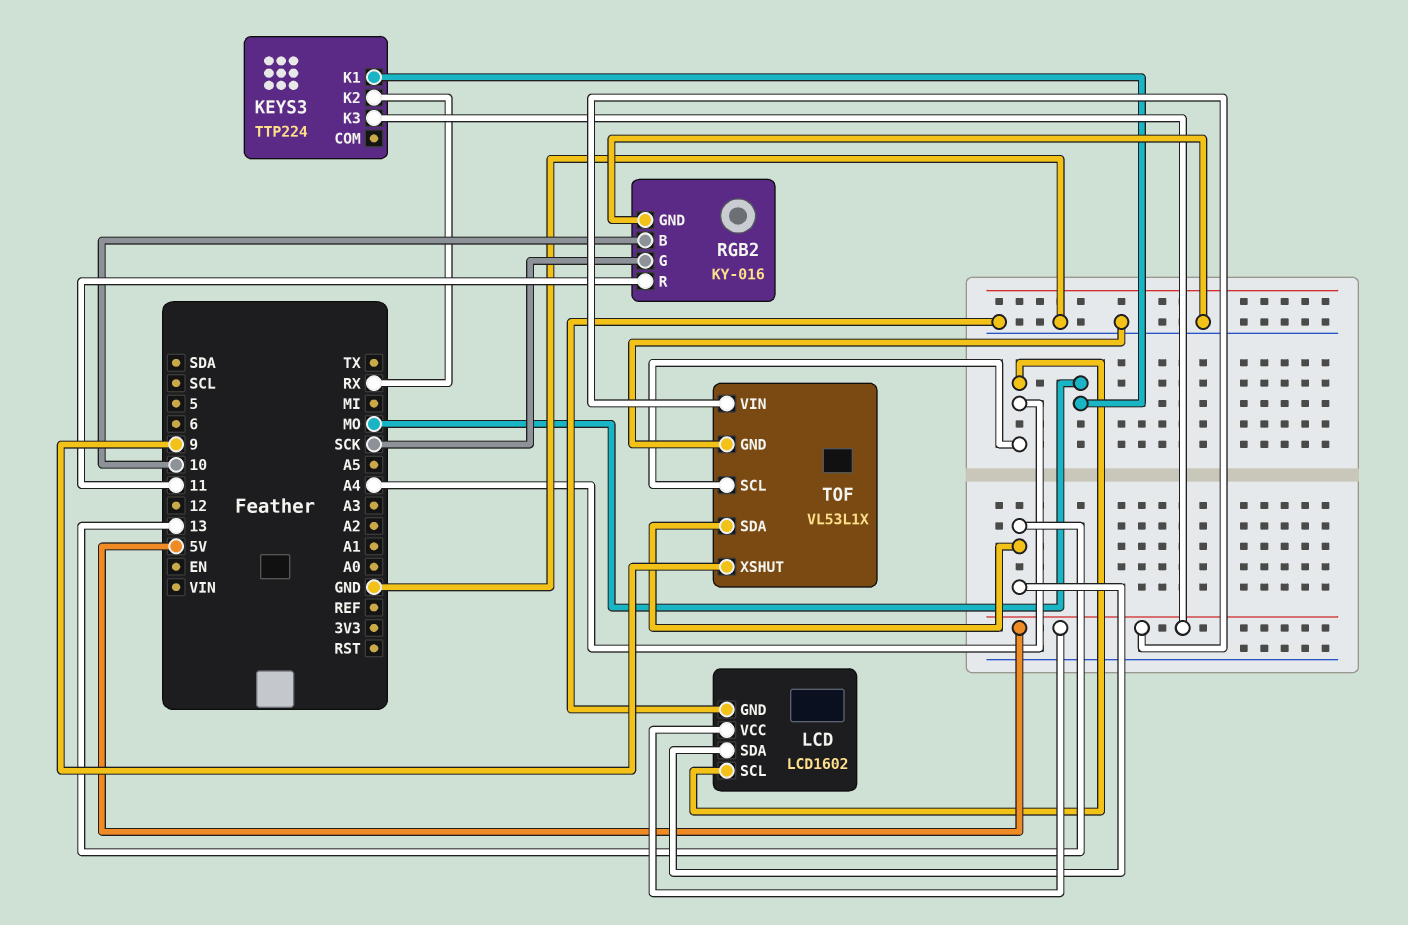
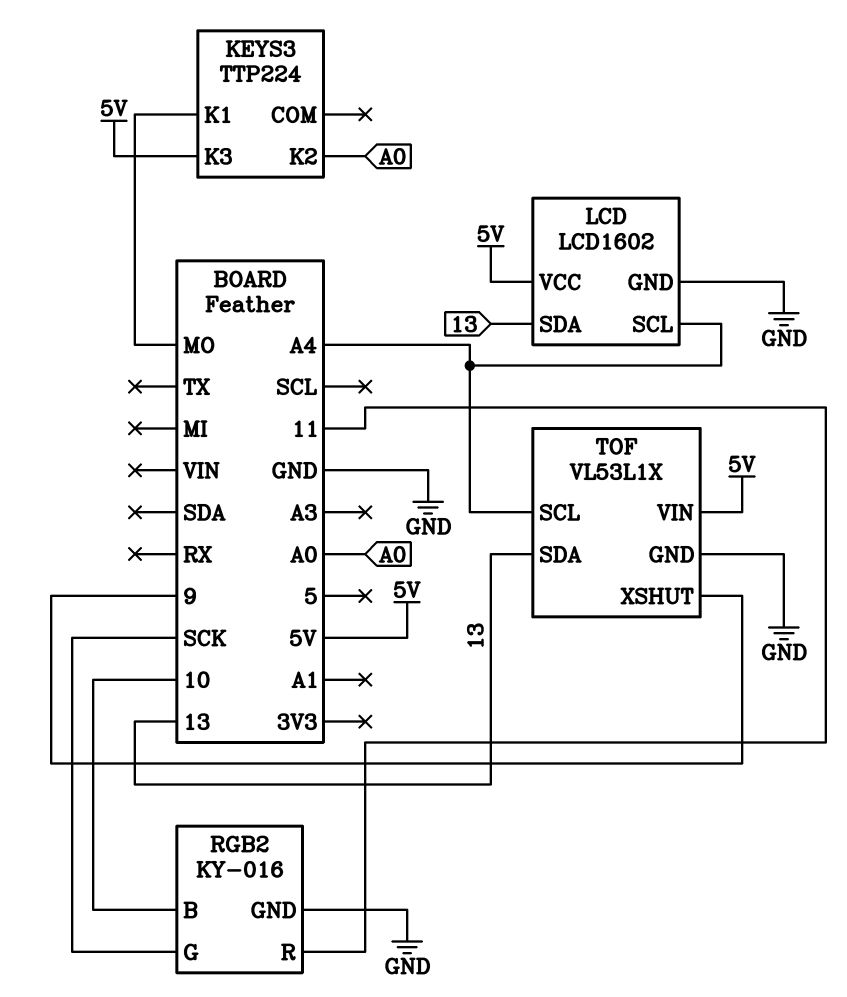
KEYS3 pin K2: RX -> A0

